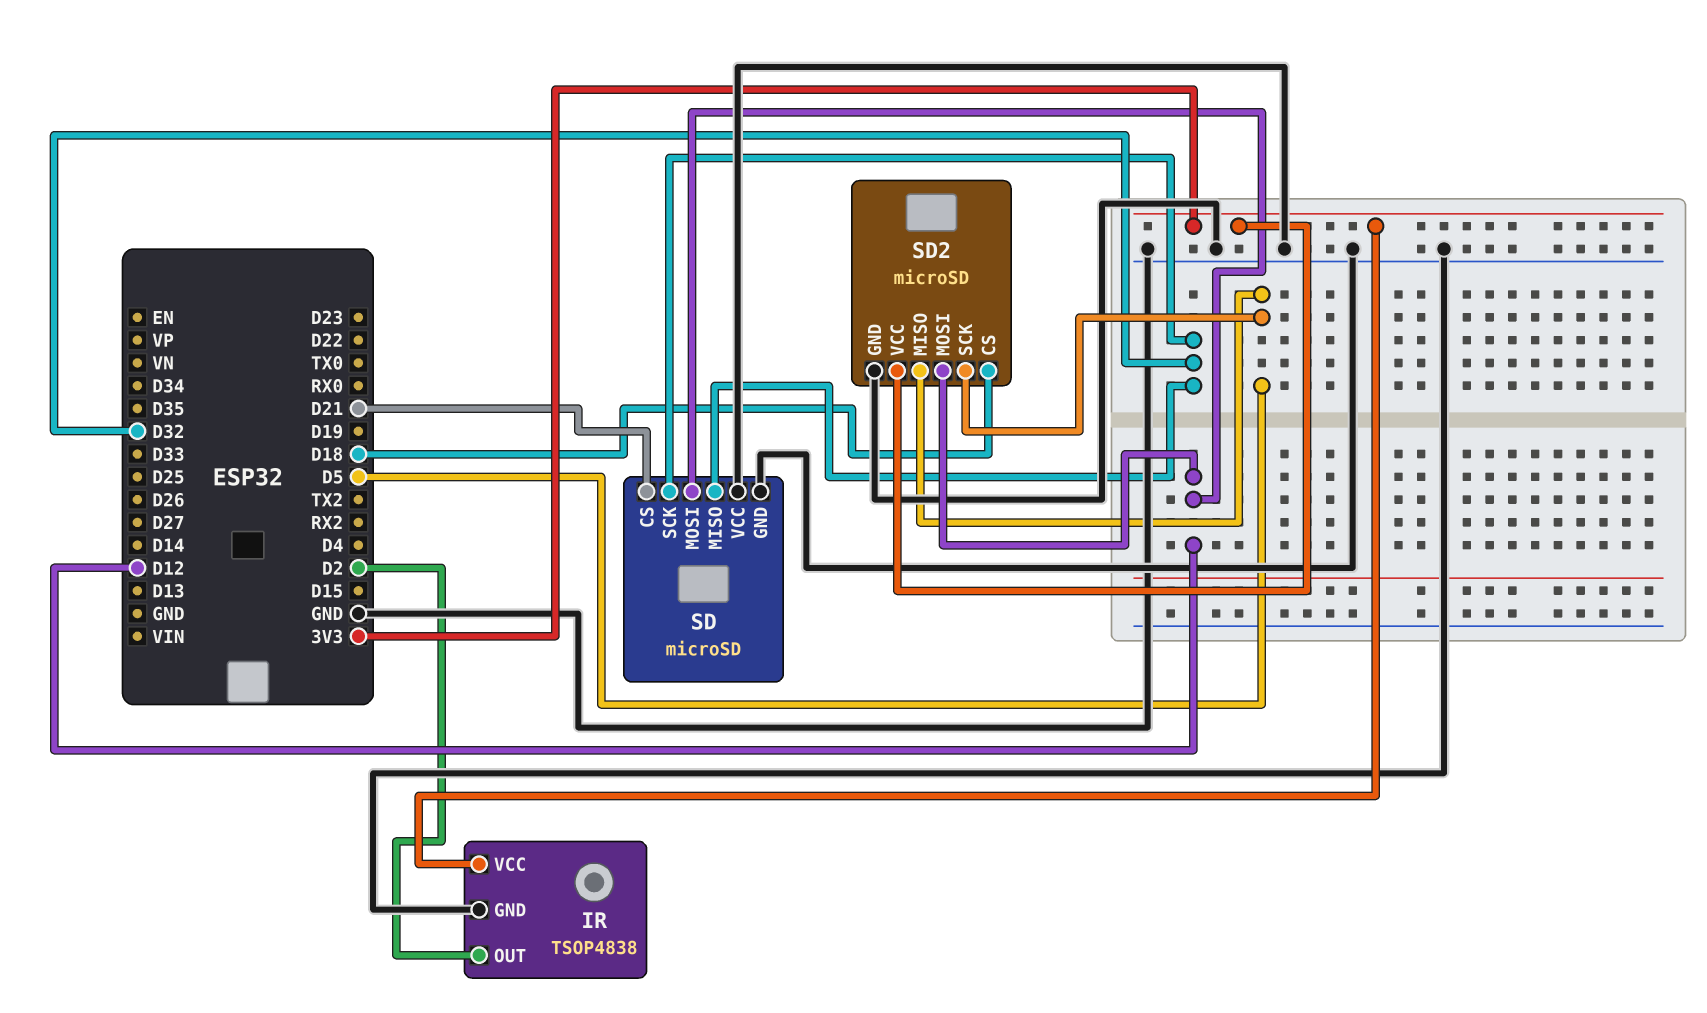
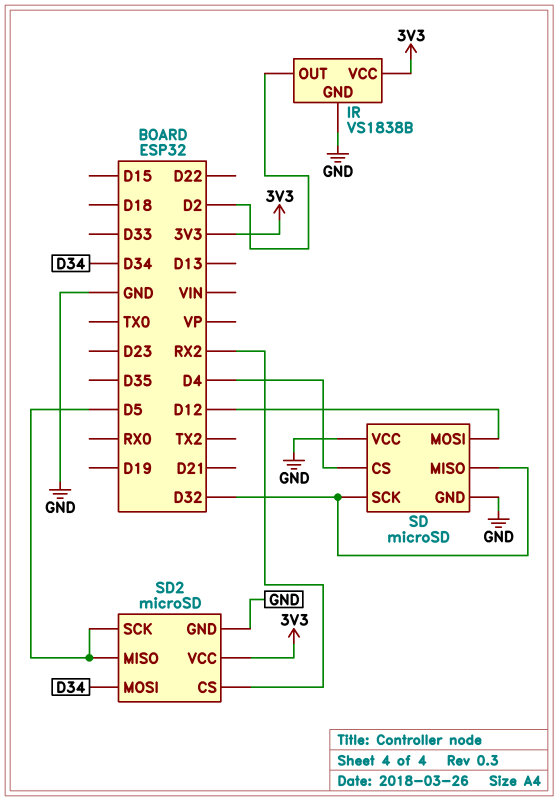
IR: TSOP4838 -> VS1838B
SD pin CS: D21 -> D4
SD2 pin CS: D18 -> RX2
SD2 pin MOSI: D12 -> D34

